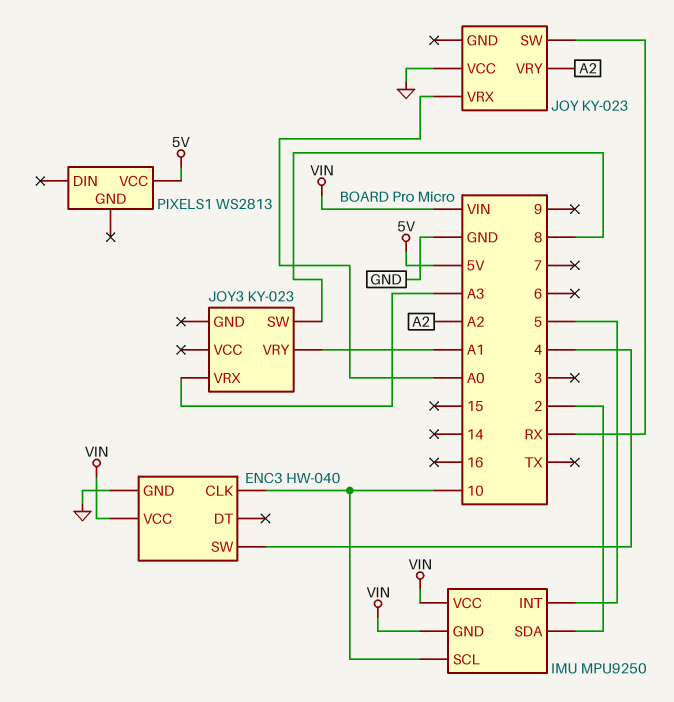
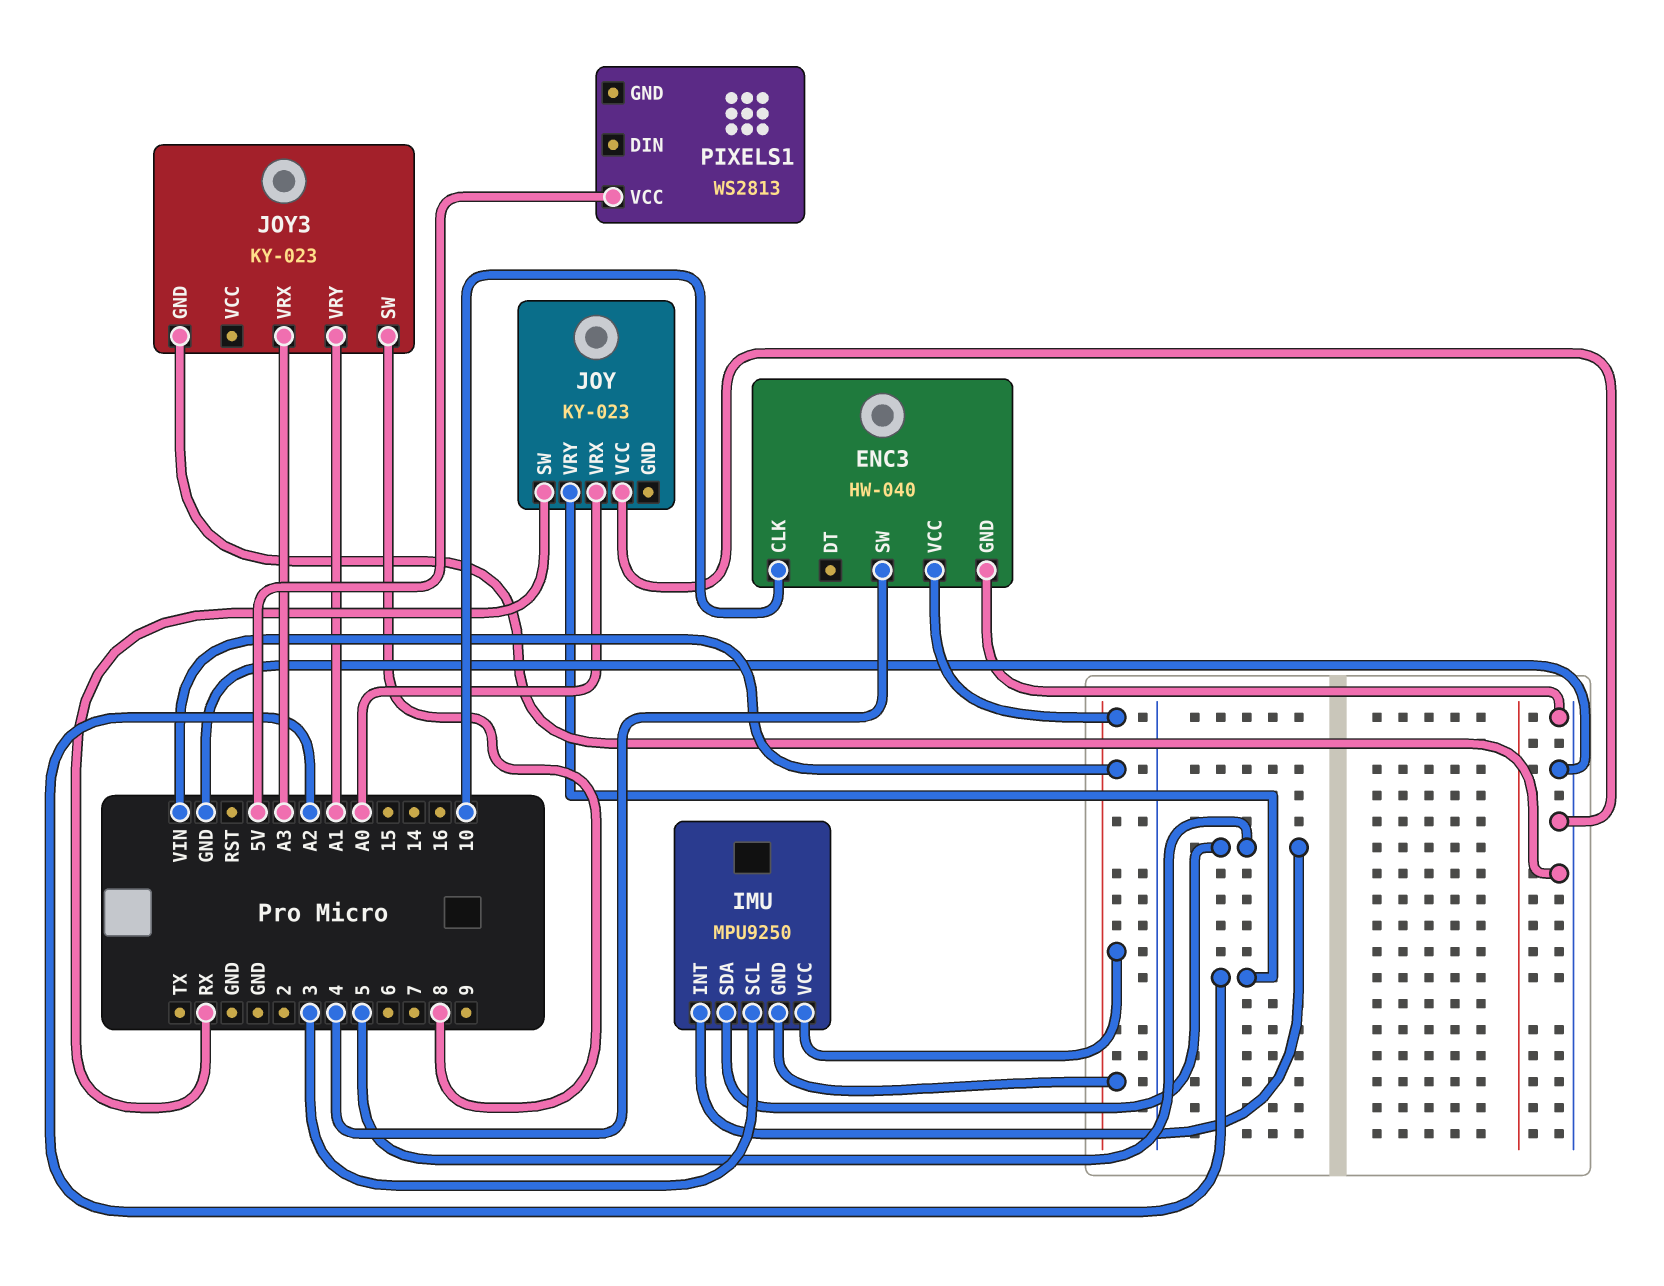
IMU pin SCL: 10 -> 3
IMU pin SDA: 2 -> 5
JOY3 pin GND: none -> GND

